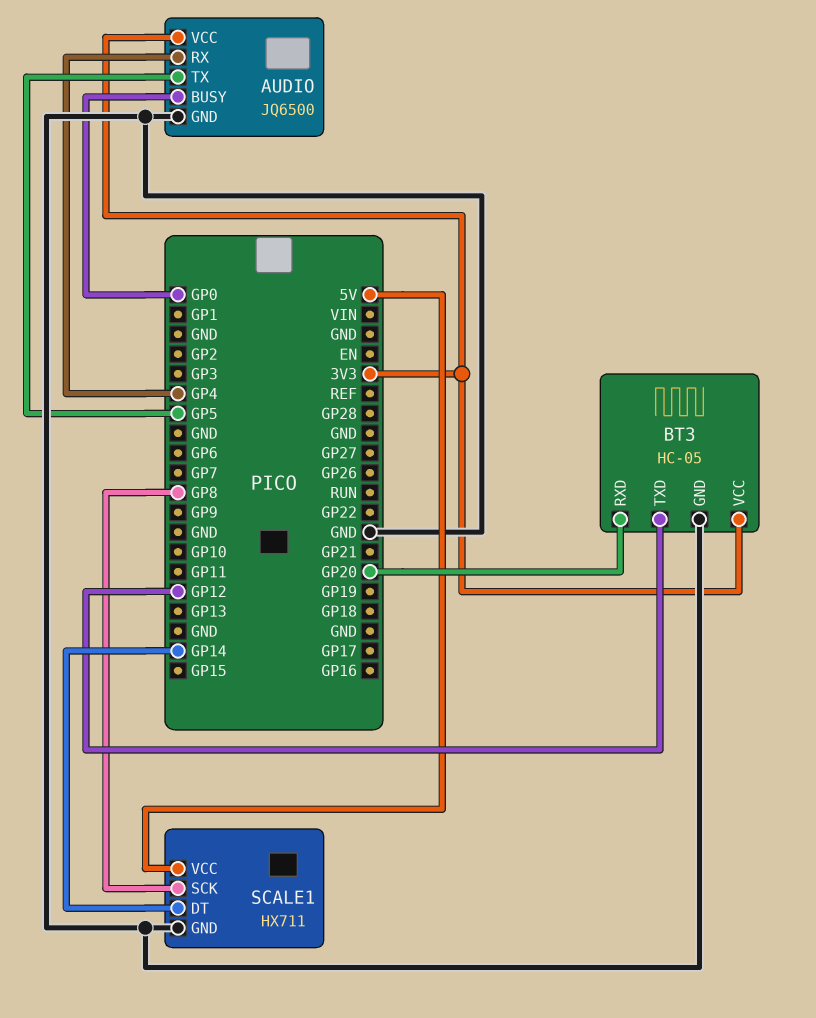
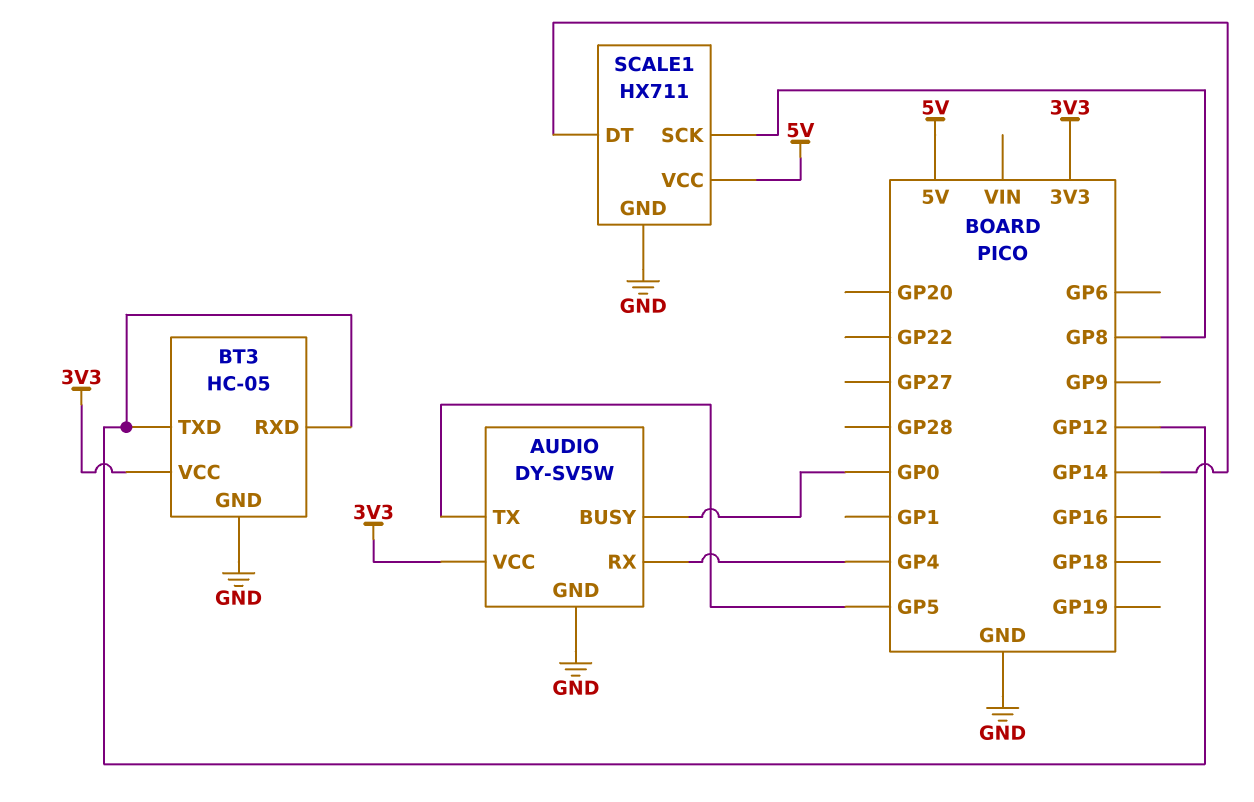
AUDIO: JQ6500 -> DY-SV5W
BT3 pin RXD: GP20 -> GP12

